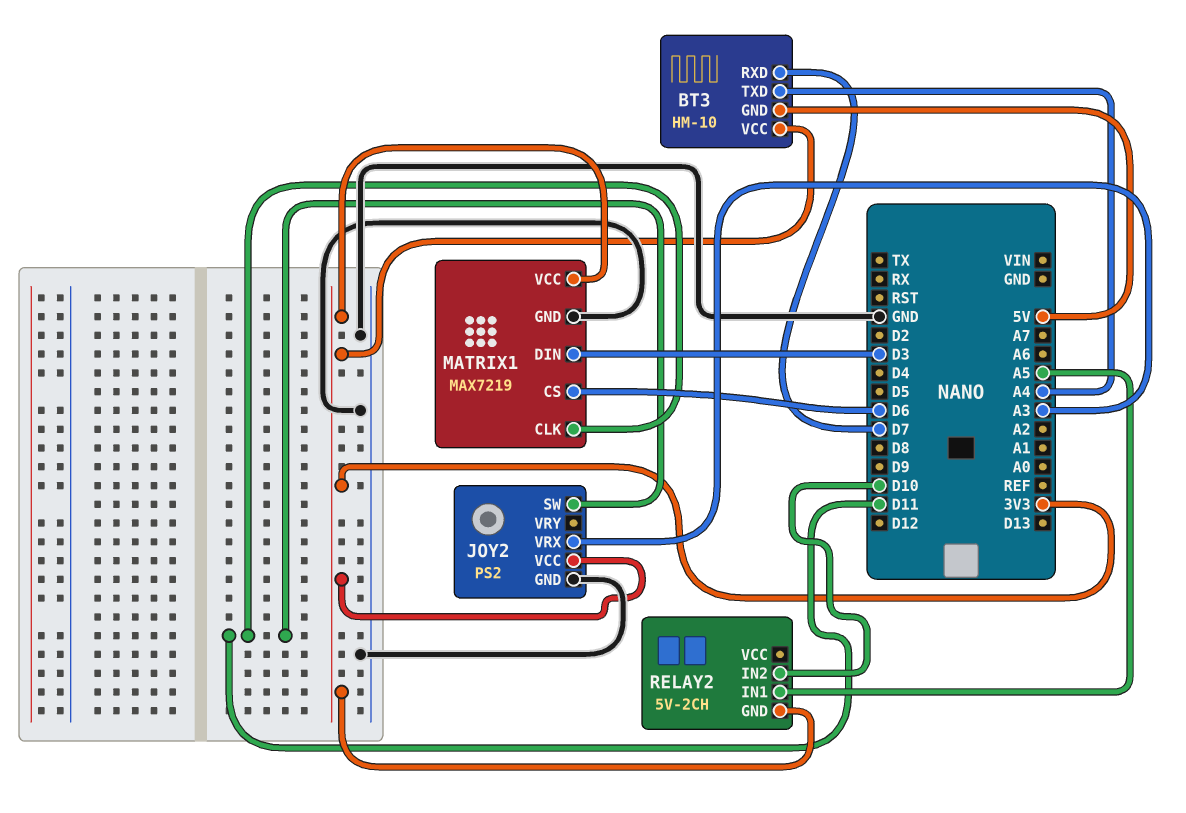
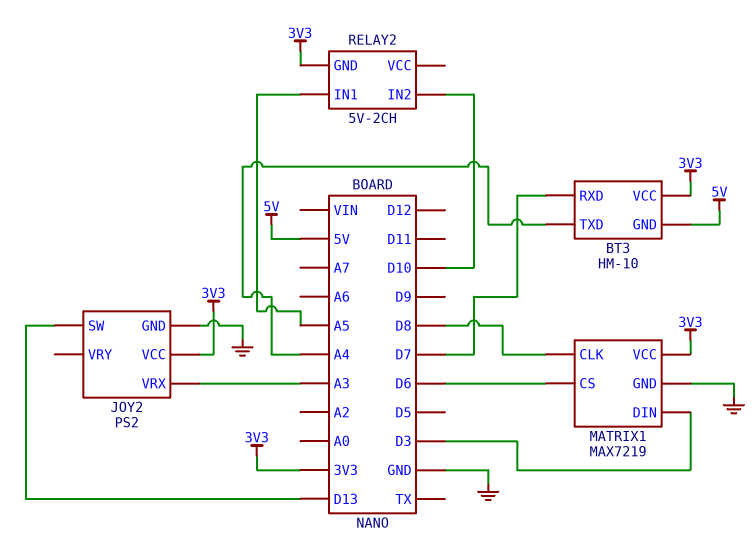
JOY2 pin SW: D11 -> D13
MATRIX1 pin CLK: D11 -> D8

